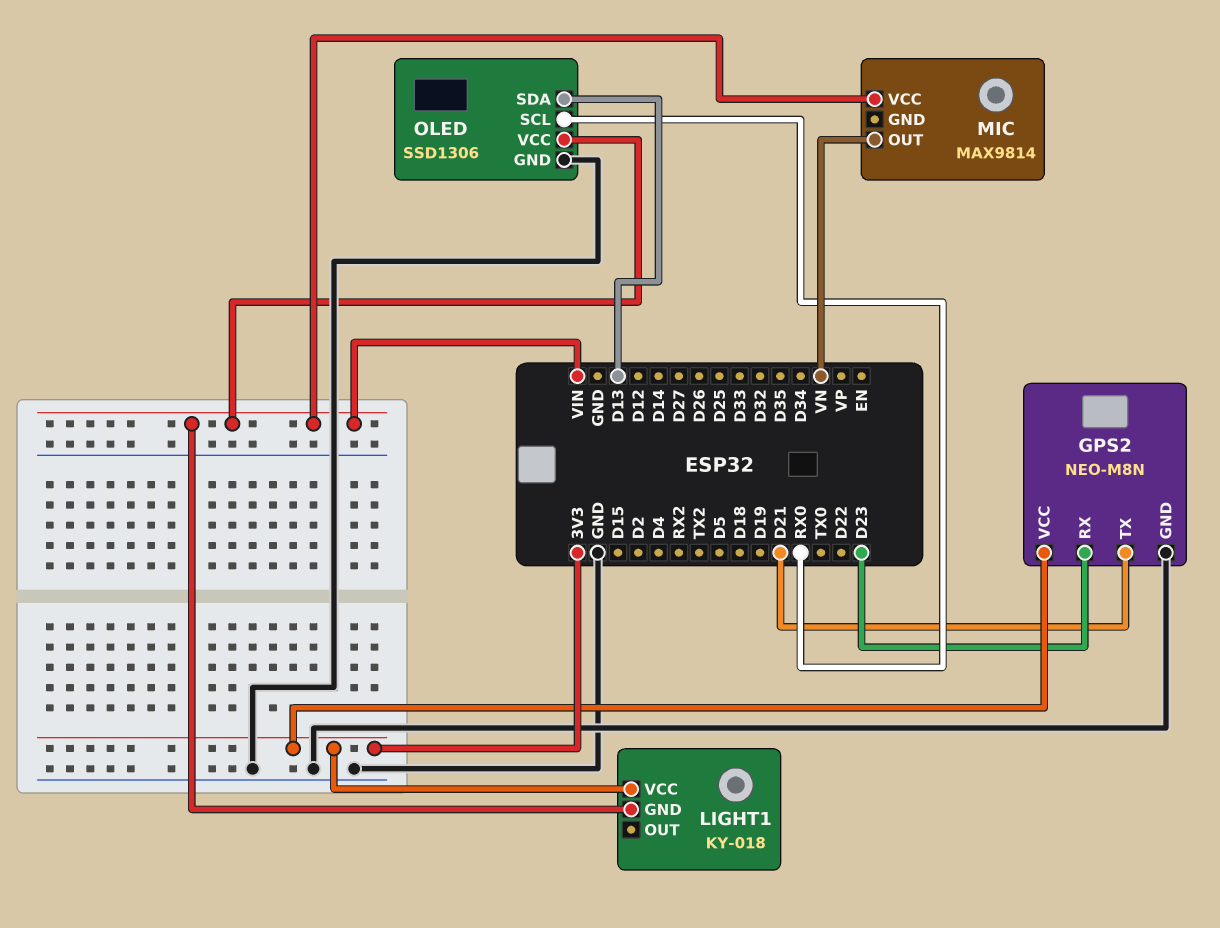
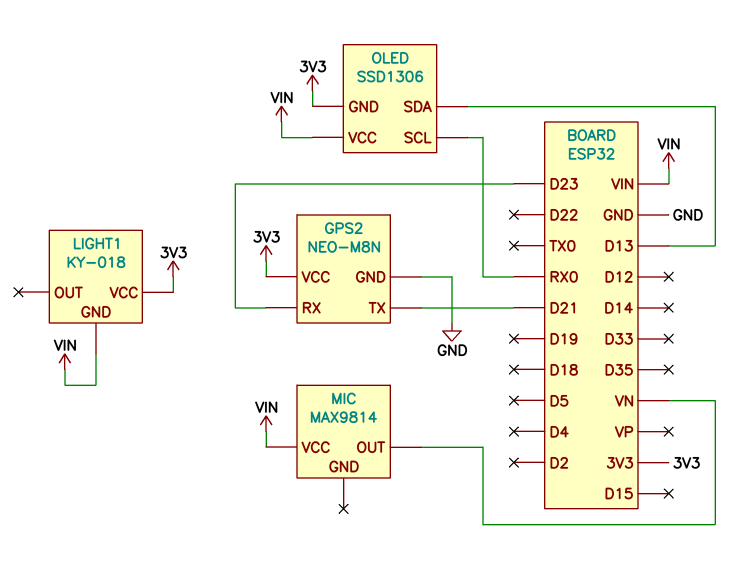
OLED pin GND: GND -> 3V3

